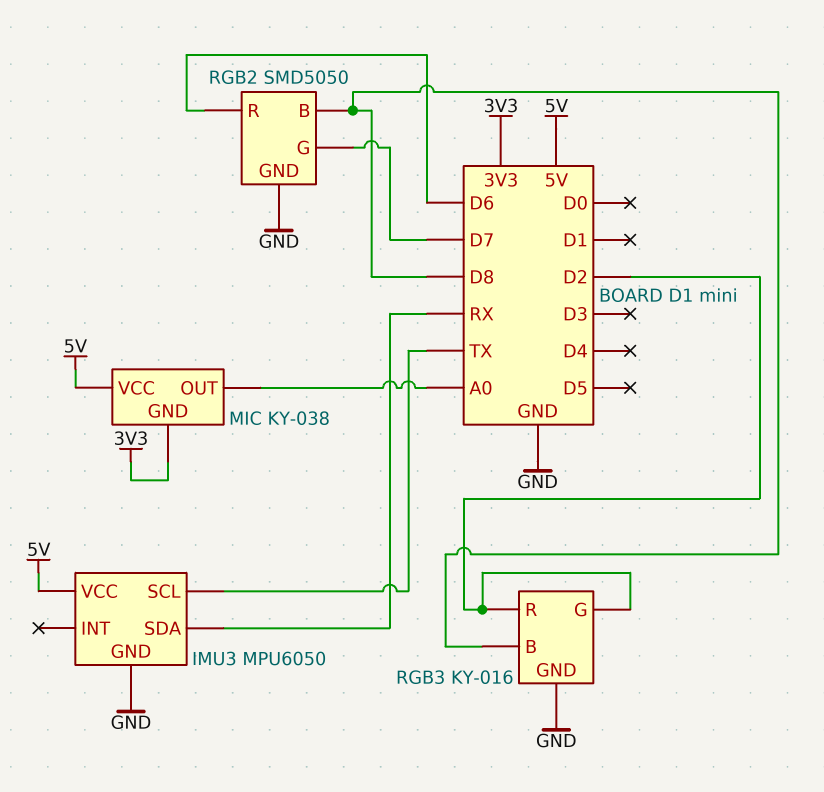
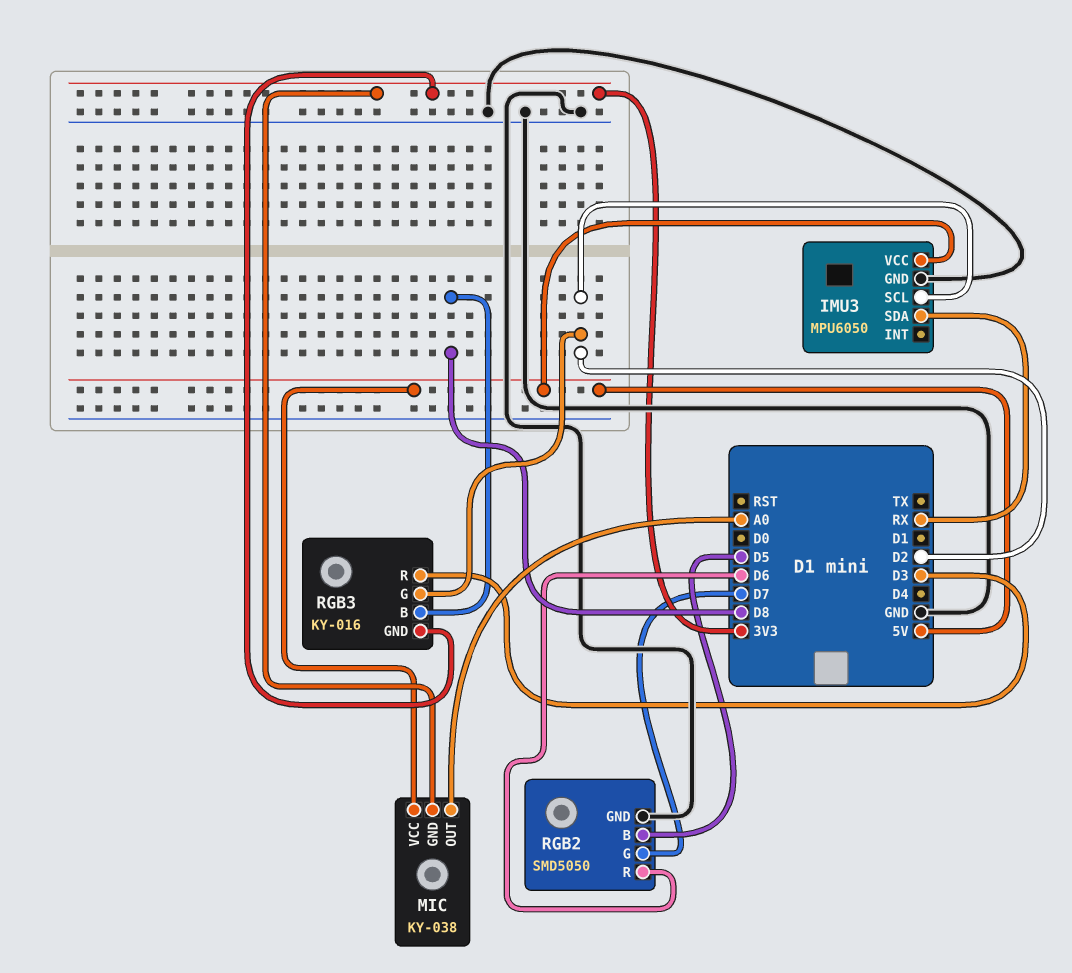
IMU3 pin SCL: TX -> D2
RGB2 pin B: D8 -> D5
RGB3 pin GND: GND -> 3V3
RGB3 pin R: D2 -> D3

